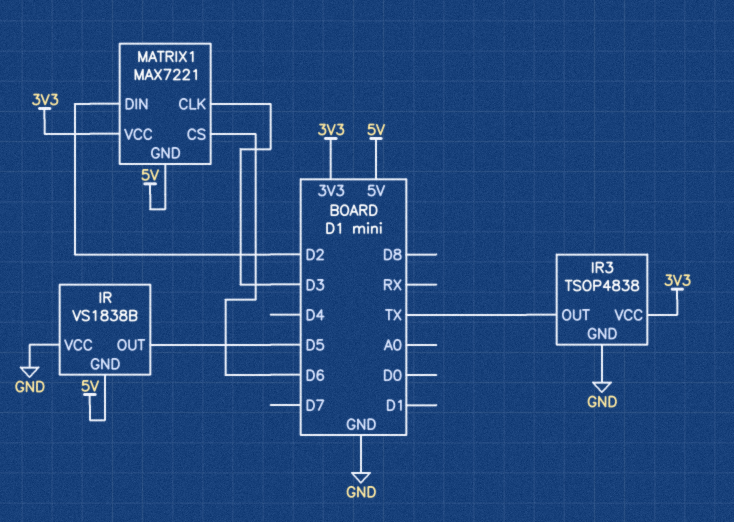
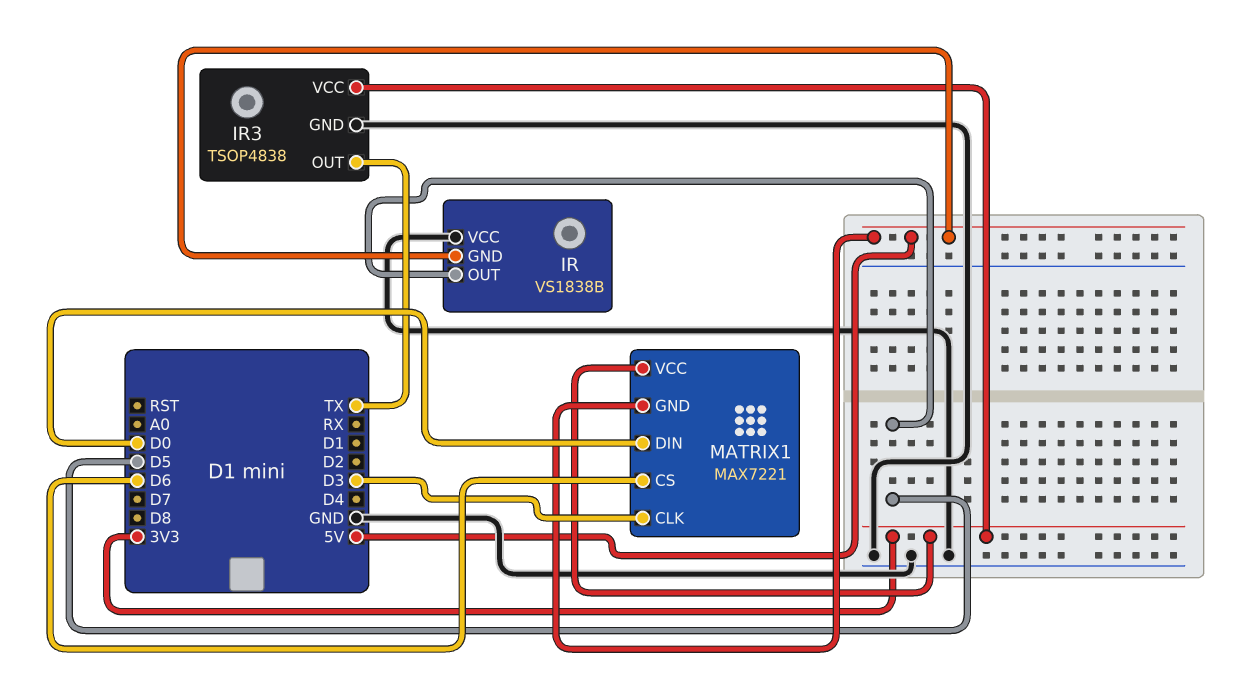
MATRIX1 pin DIN: D2 -> D0

